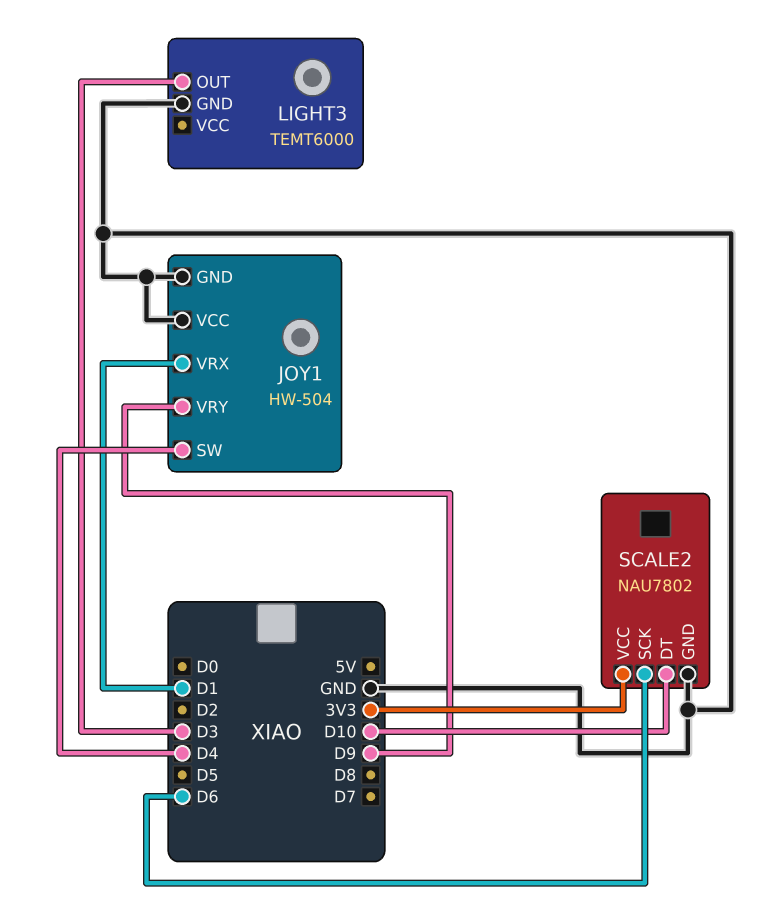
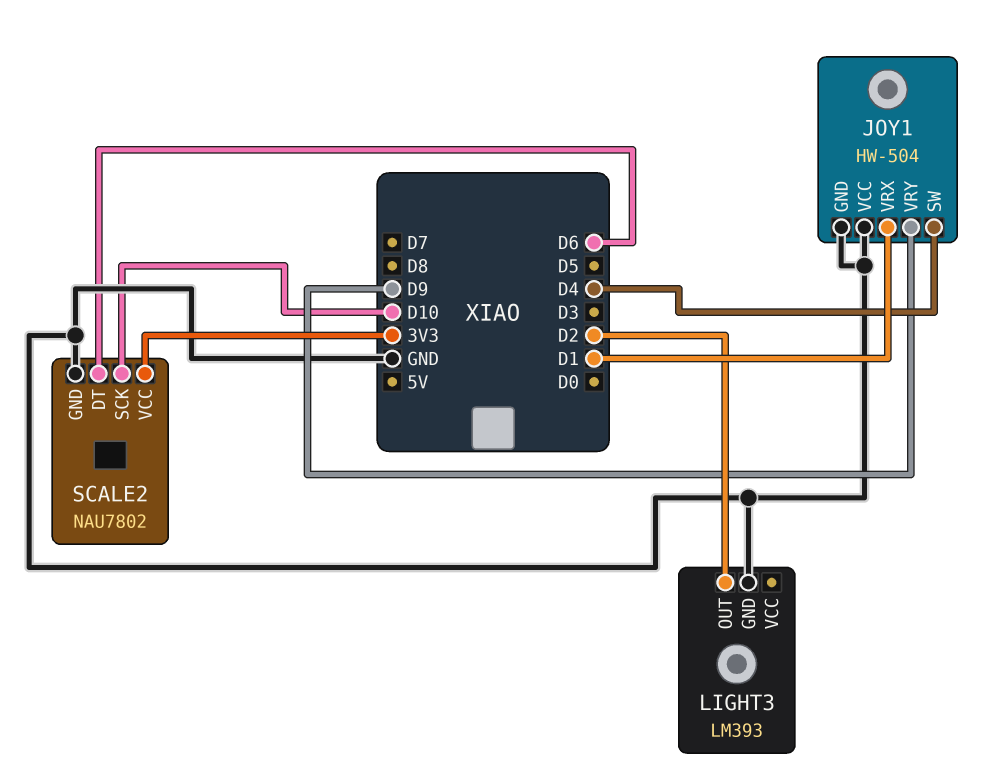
LIGHT3: TEMT6000 -> LM393
LIGHT3 pin OUT: D3 -> D2
SCALE2 pin DT: D10 -> D6
SCALE2 pin SCK: D6 -> D10

